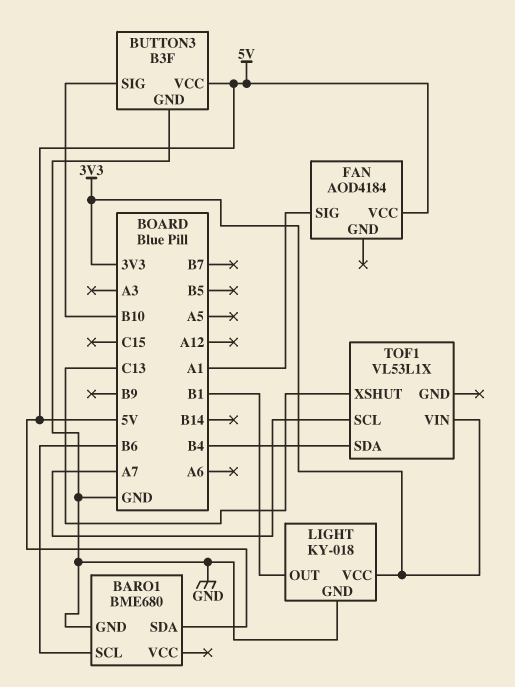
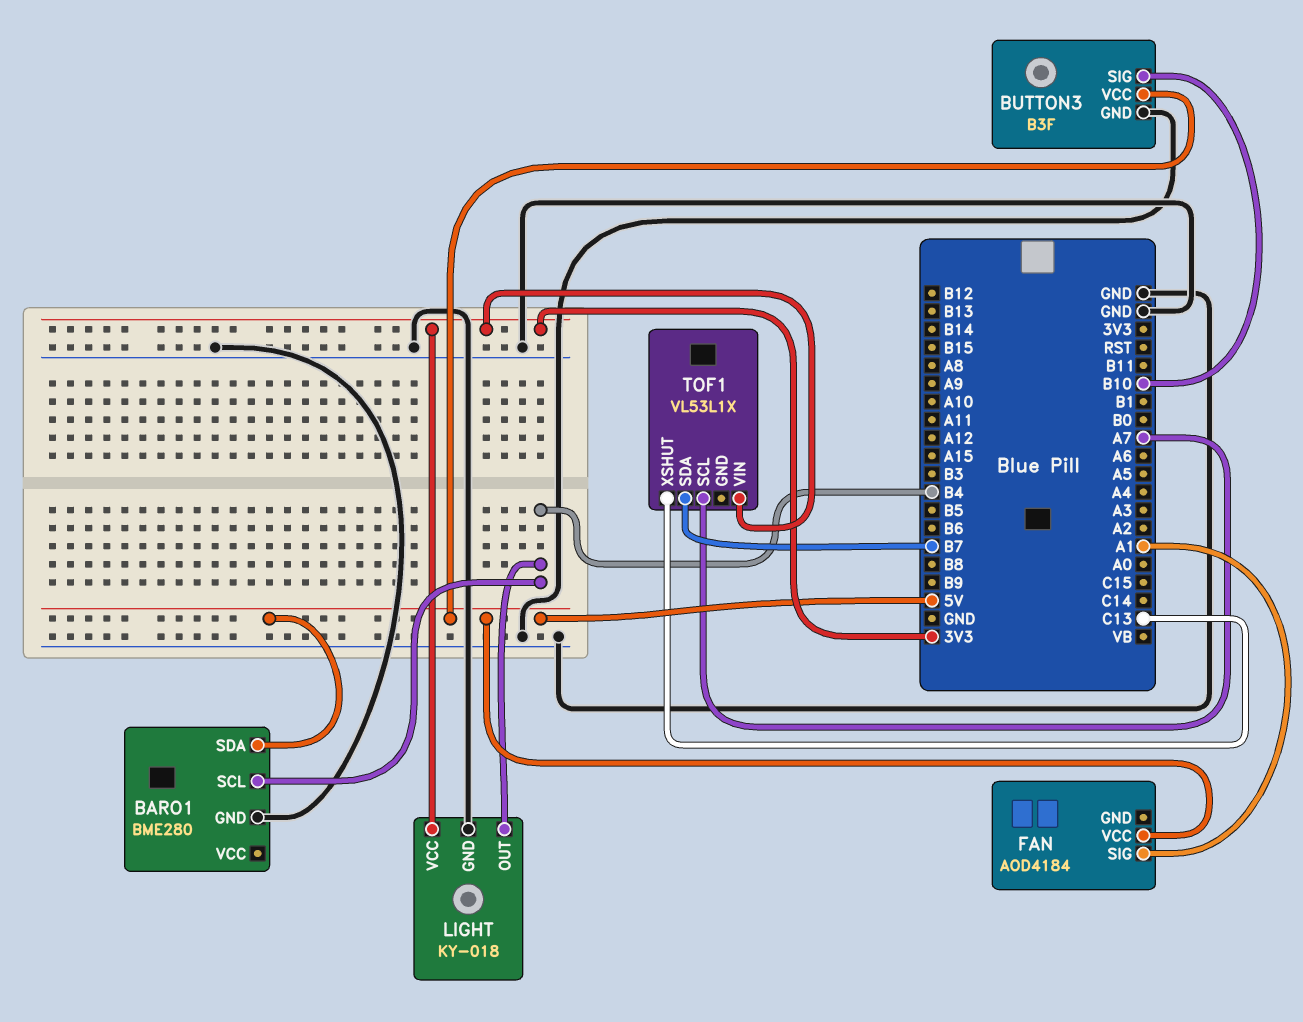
BARO1: BME680 -> BME280
BARO1 pin SCL: B6 -> B4
LIGHT pin OUT: B1 -> B4
TOF1 pin SDA: B4 -> B7

